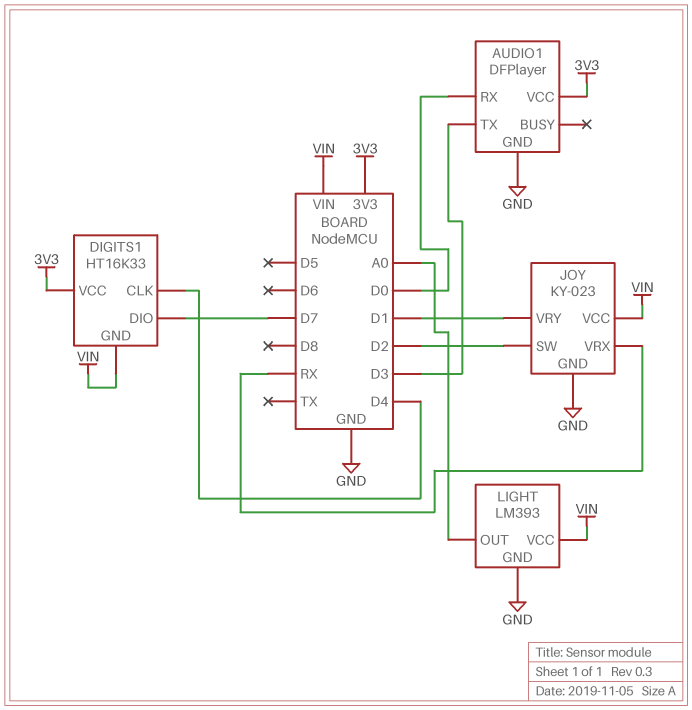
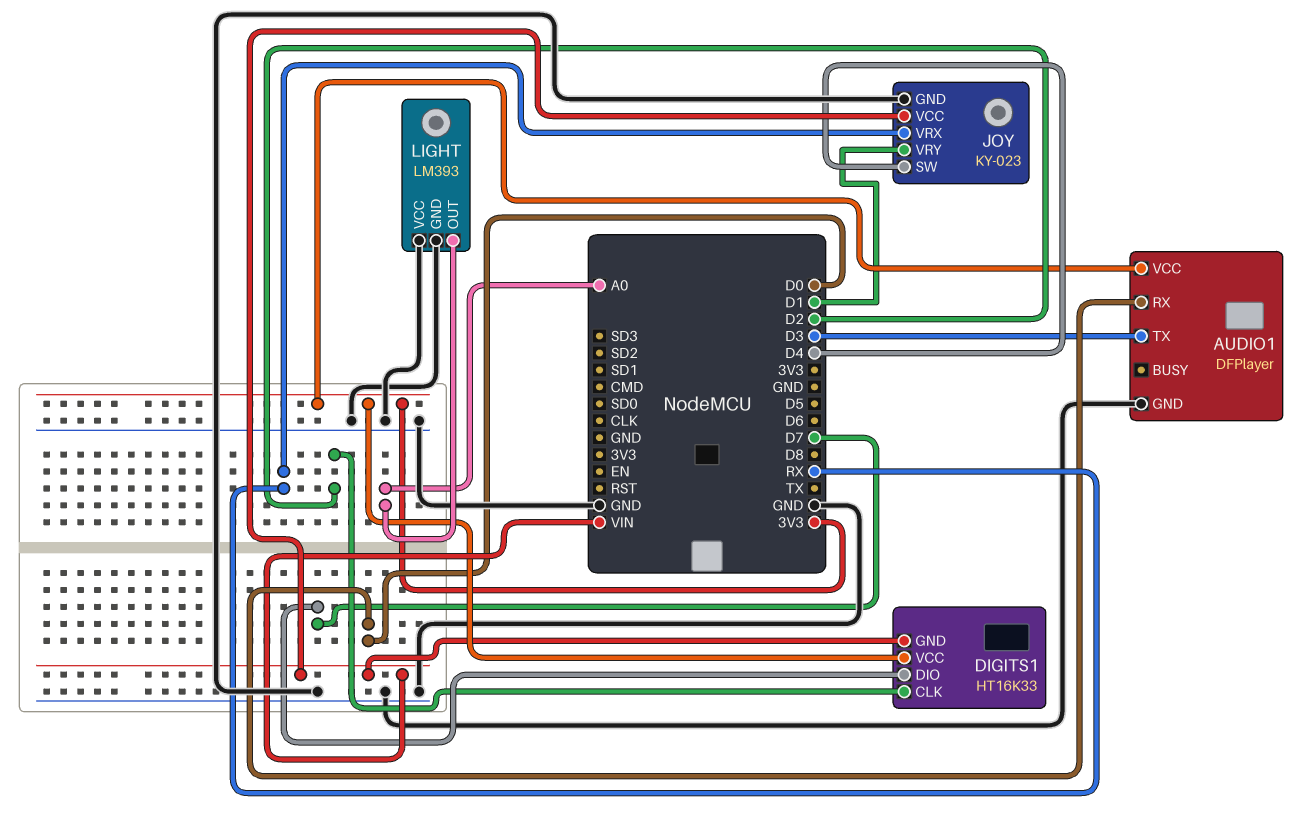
DIGITS1 pin CLK: D4 -> D2
JOY pin SW: D2 -> D4
LIGHT pin VCC: VIN -> GND

